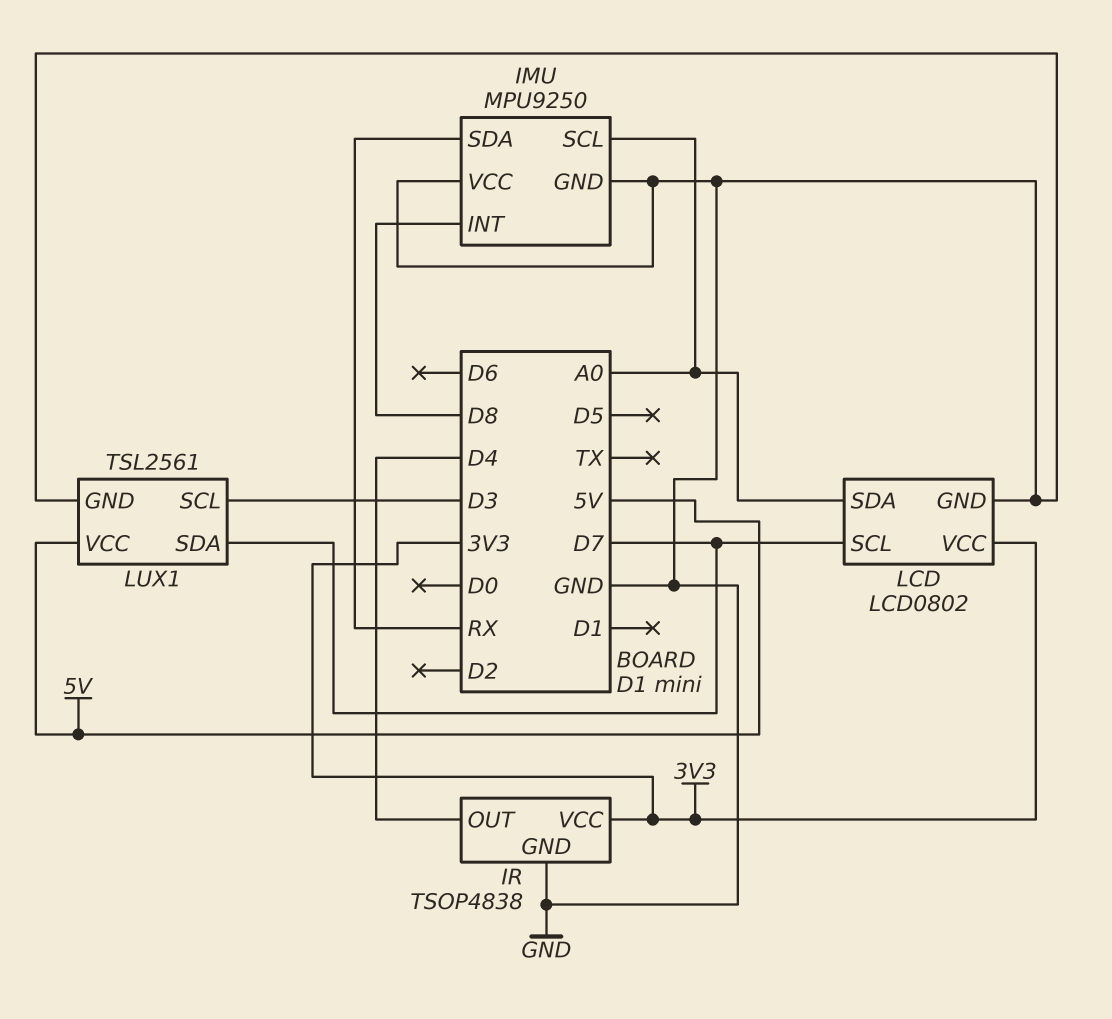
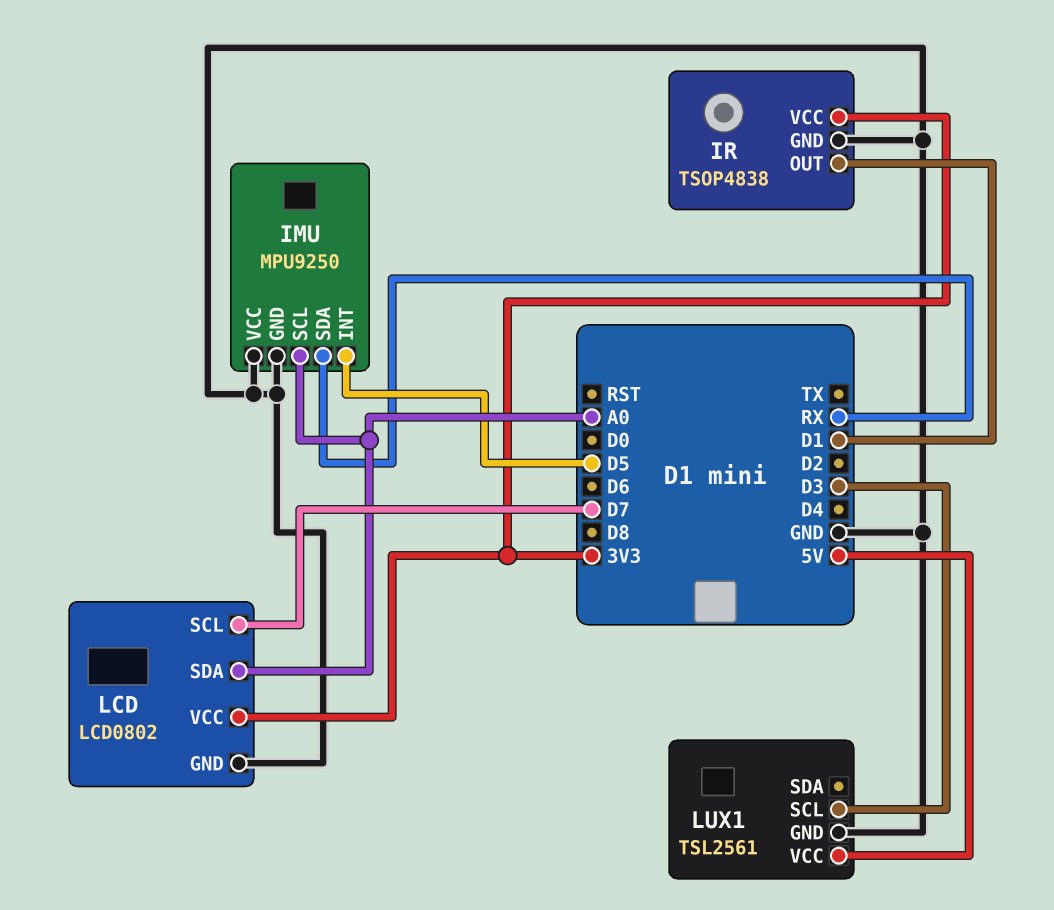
IMU pin INT: D8 -> D5
IR pin OUT: D4 -> D1
LUX1 pin SDA: D7 -> none

